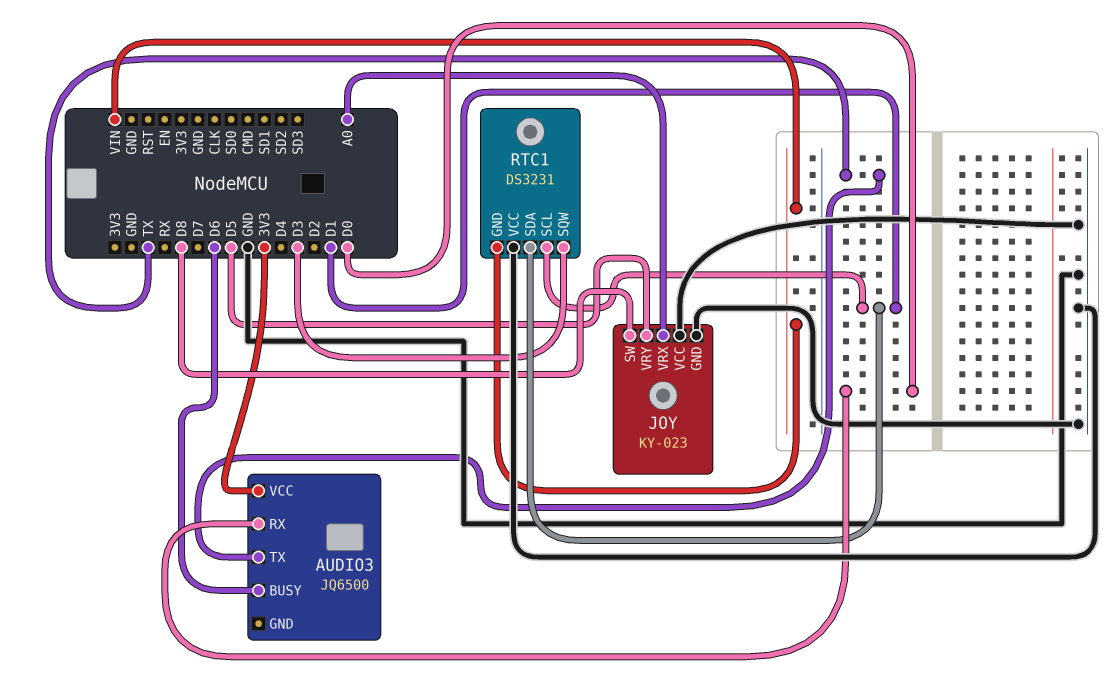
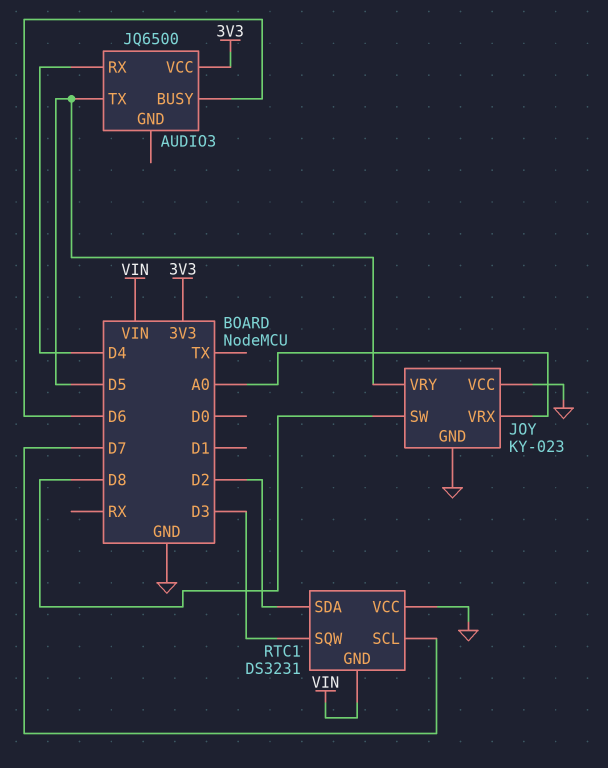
AUDIO3 pin RX: D0 -> D4
AUDIO3 pin TX: TX -> D5
RTC1 pin SCL: D1 -> D7
RTC1 pin SDA: D1 -> D2

